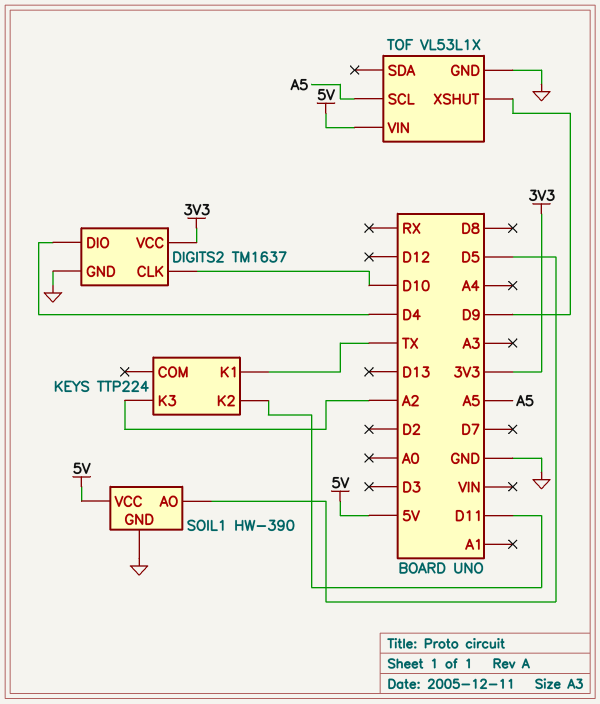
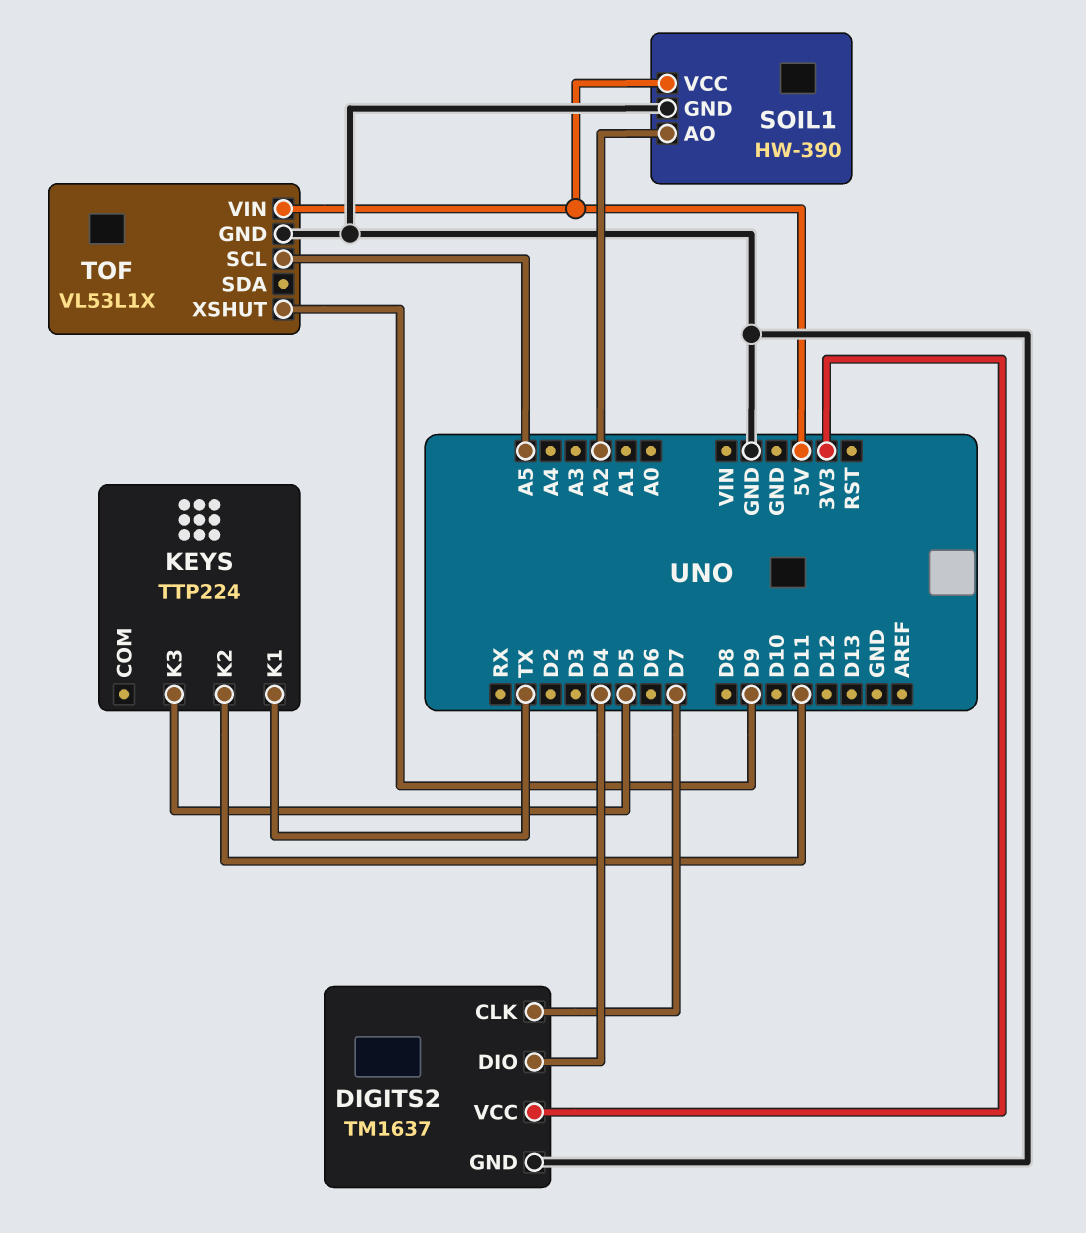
DIGITS2 pin CLK: D10 -> D7
KEYS pin K3: A2 -> D5
SOIL1 pin AO: D5 -> A2

